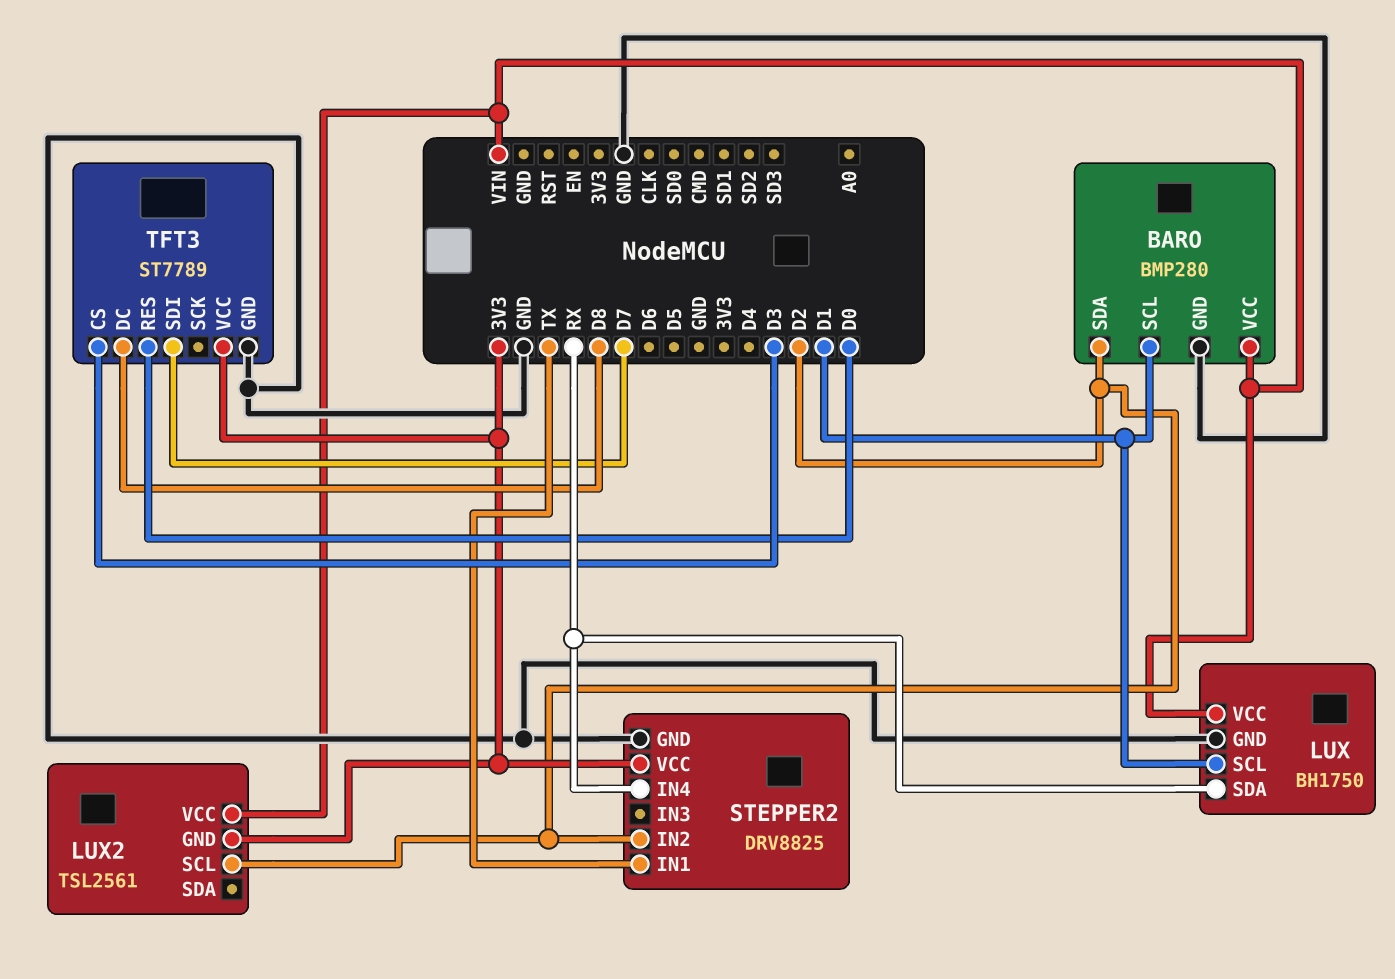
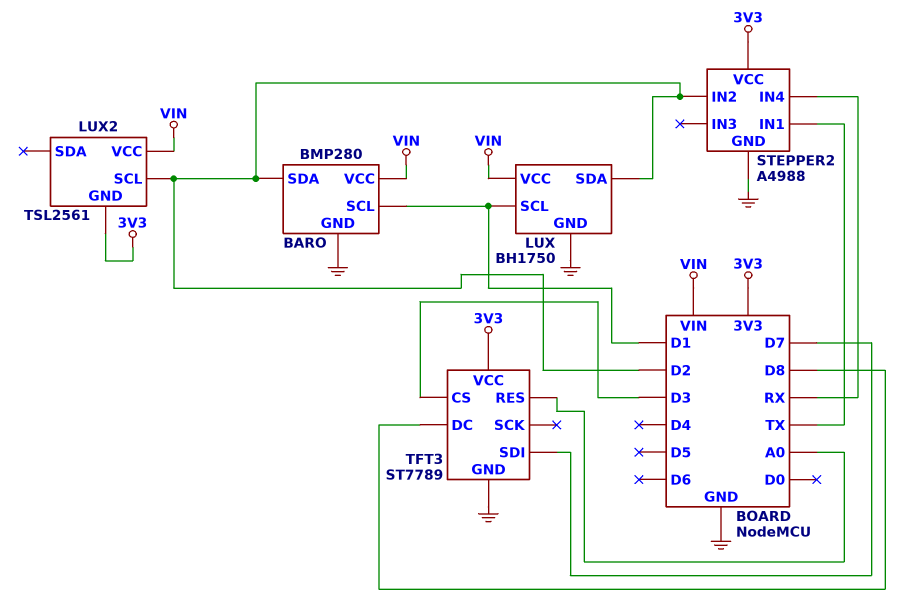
LUX pin SDA: RX -> D2
STEPPER2: DRV8825 -> A4988
TFT3 pin RES: D0 -> A0

